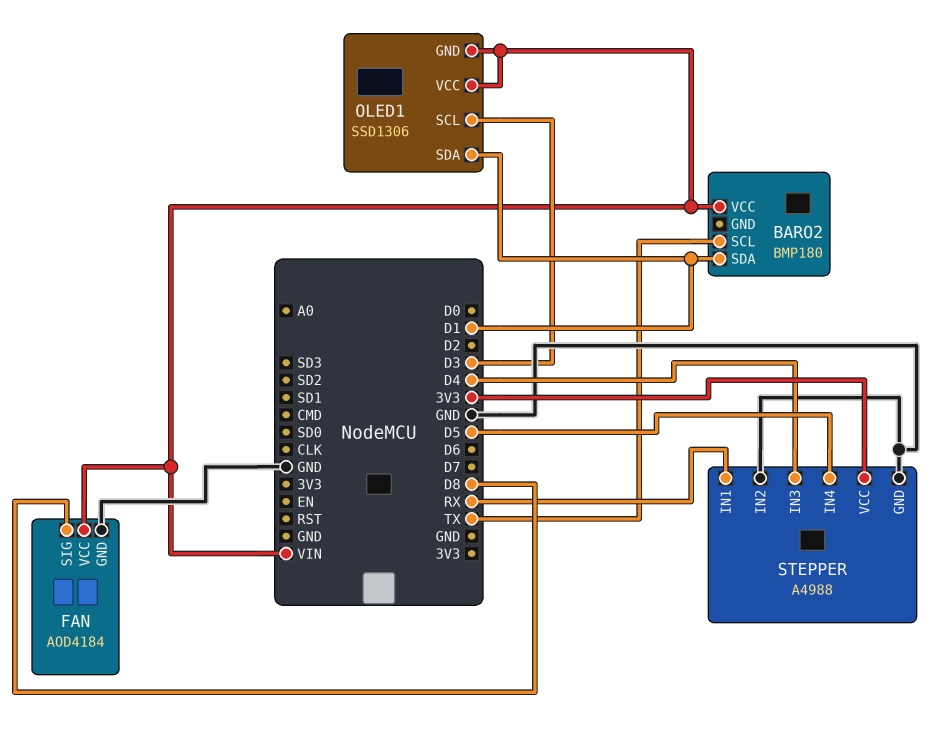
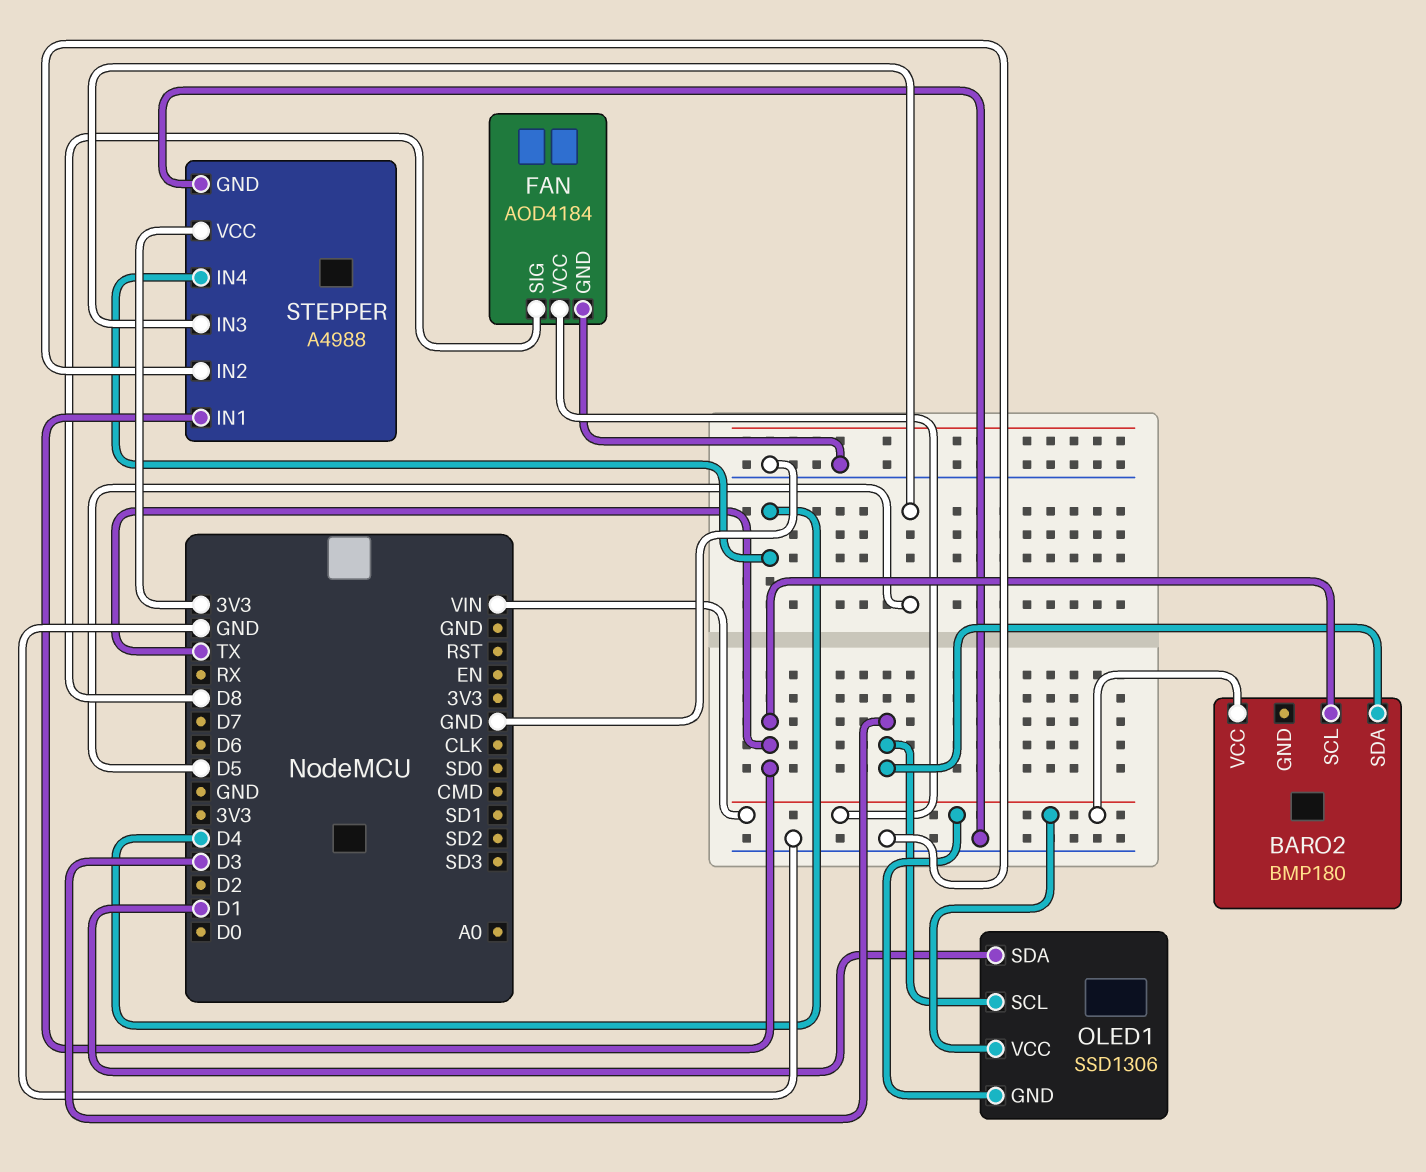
BARO2 pin SDA: D1 -> D3
STEPPER pin IN1: RX -> TX
STEPPER pin IN3: D4 -> D5
STEPPER pin IN4: D5 -> D4

